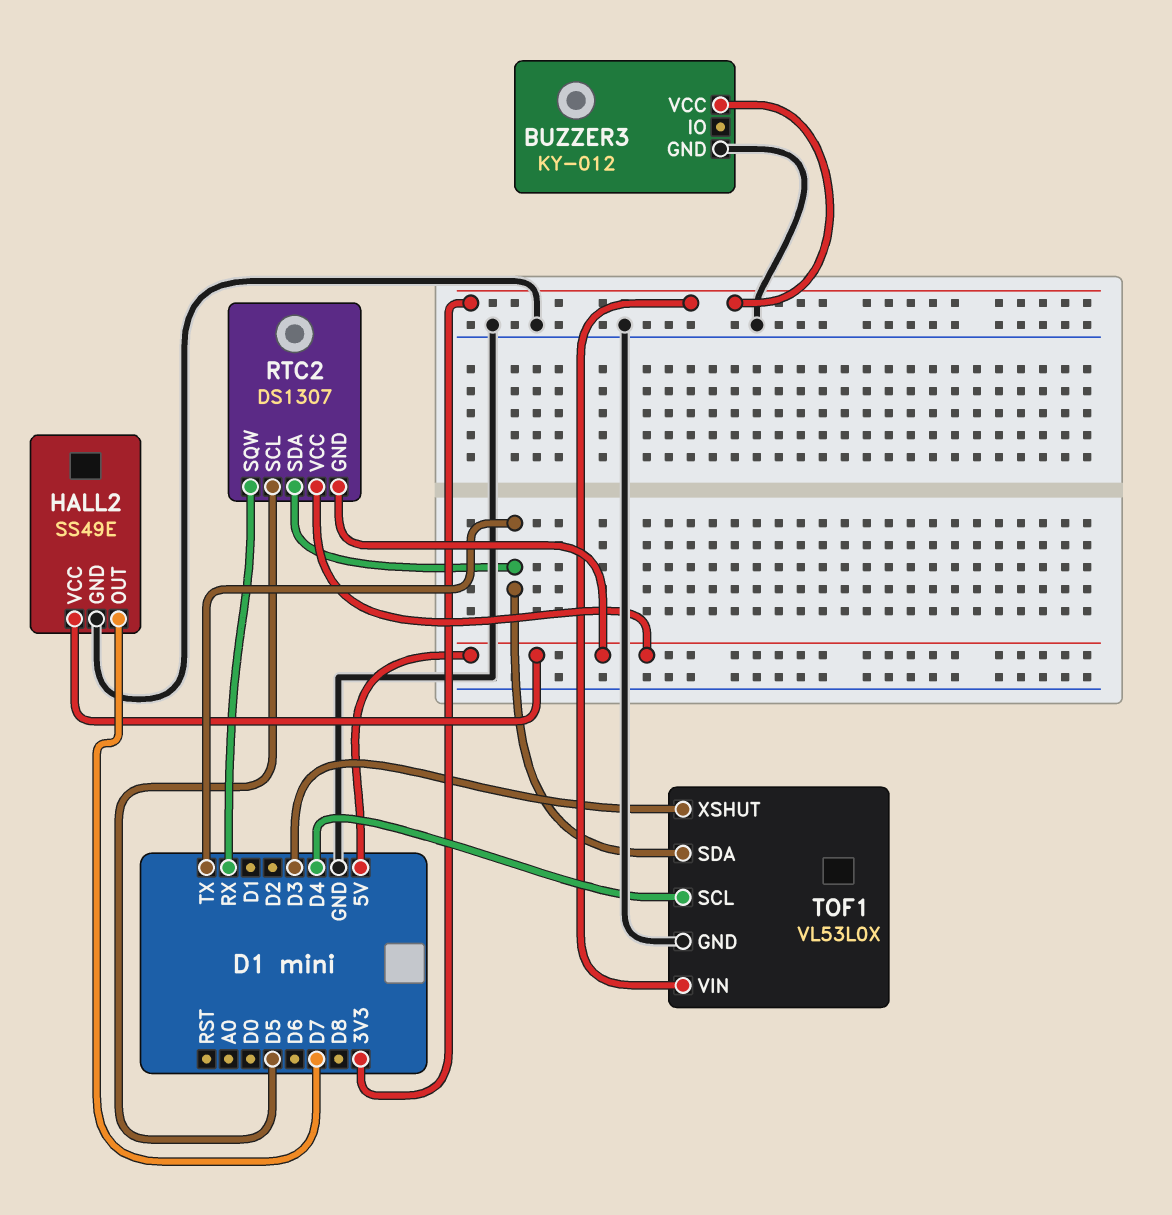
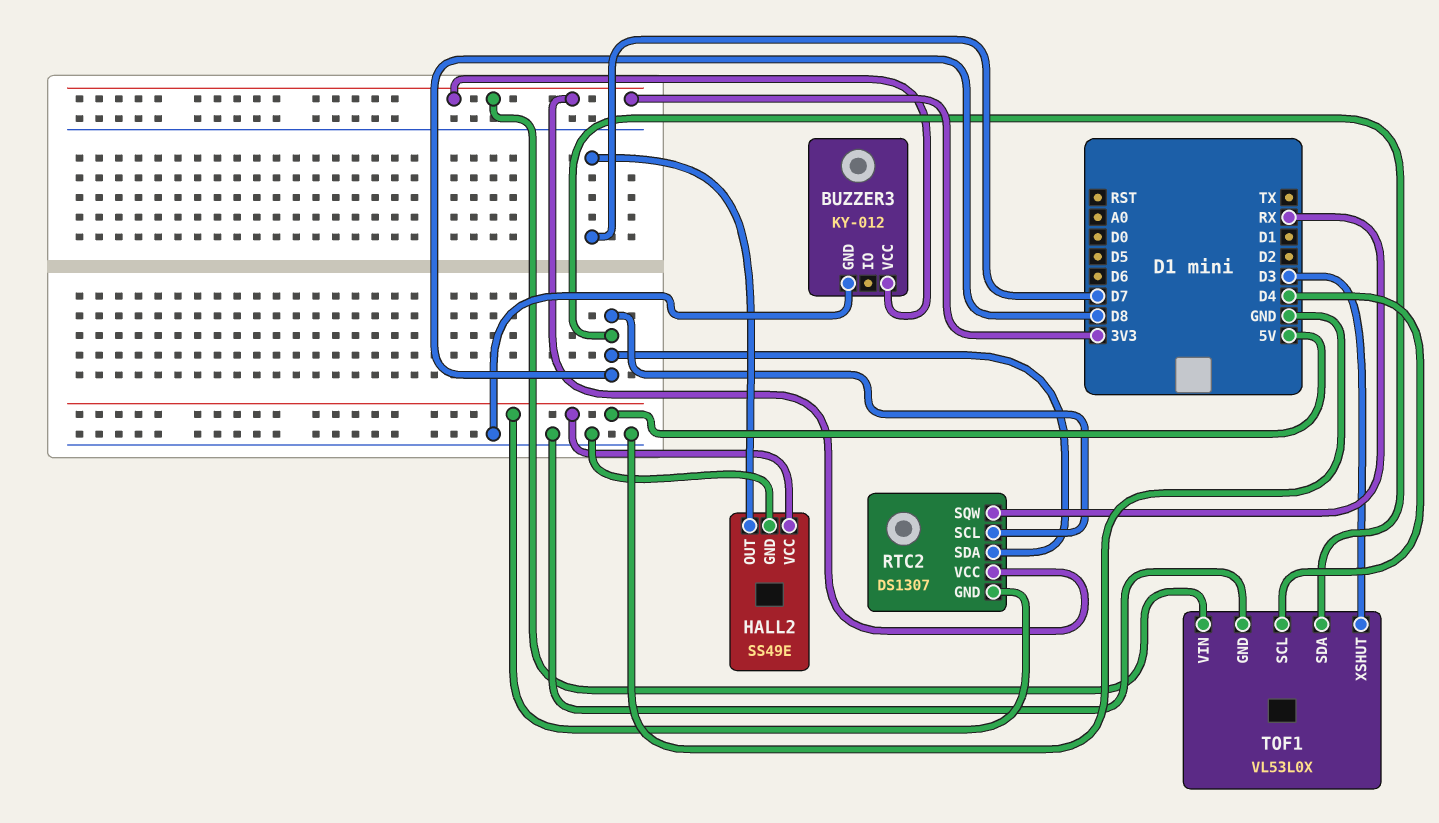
RTC2 pin SCL: D5 -> D8
RTC2 pin SDA: TX -> D8
RTC2 pin VCC: 5V -> 3V3
TOF1 pin SDA: TX -> D8

